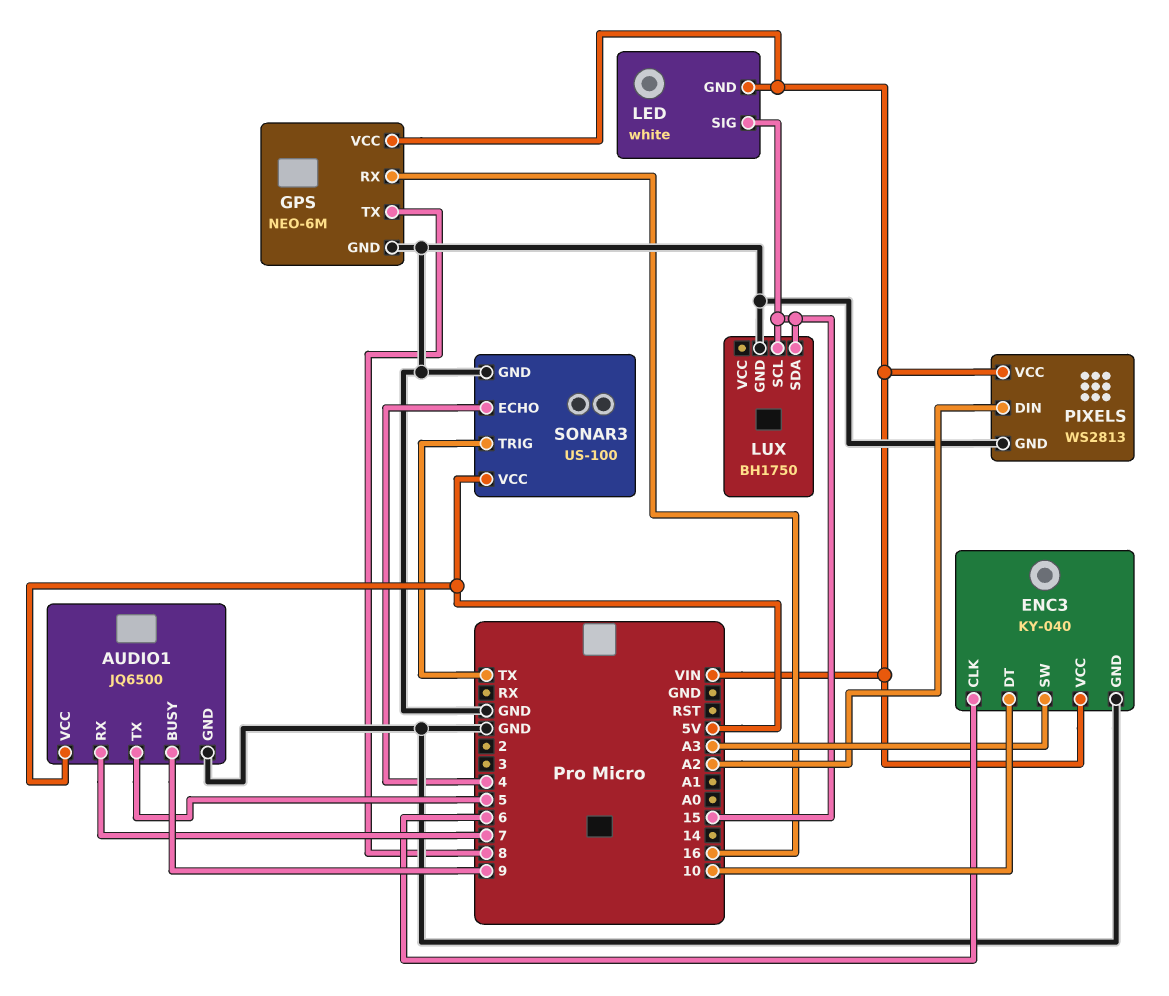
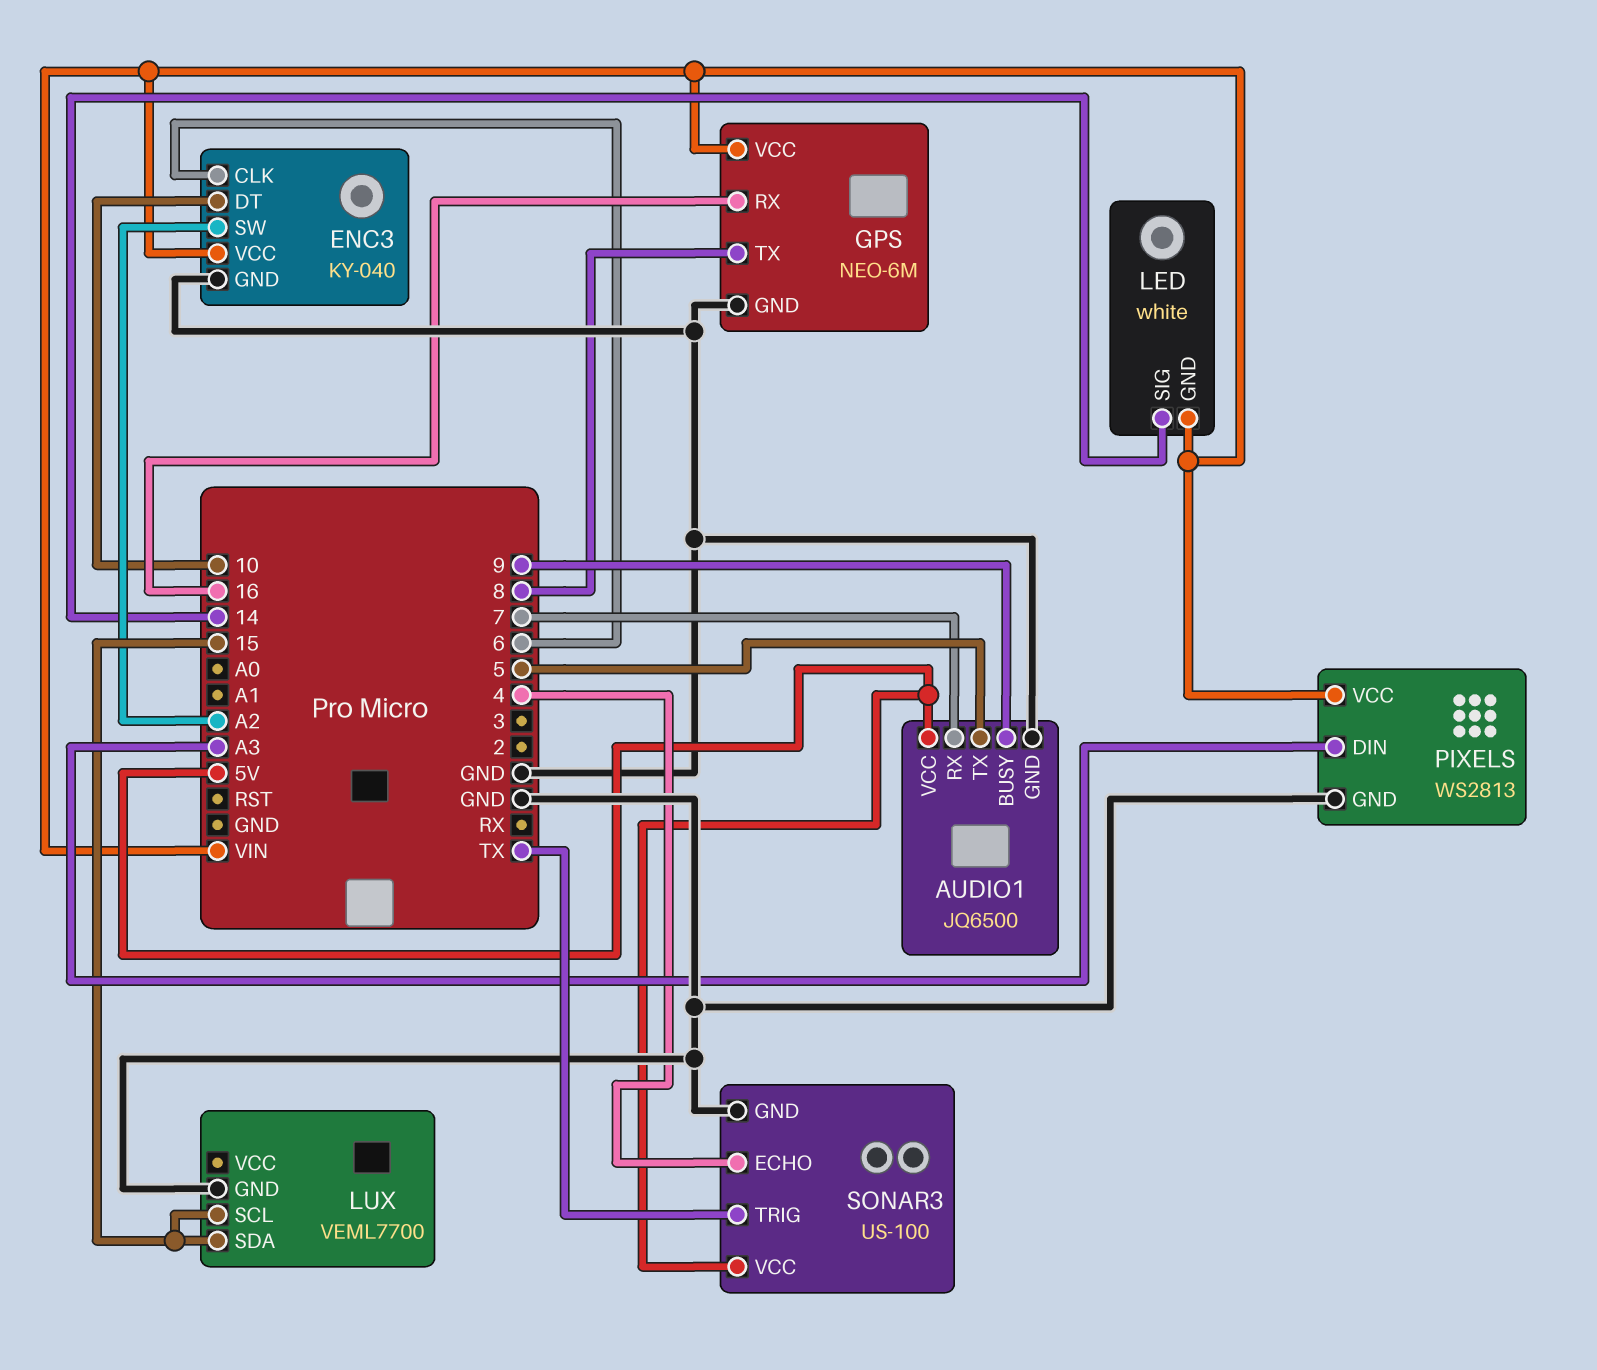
ENC3 pin SW: A3 -> A2
LED pin SIG: 15 -> 14
LUX: BH1750 -> VEML7700
PIXELS pin DIN: A2 -> A3

